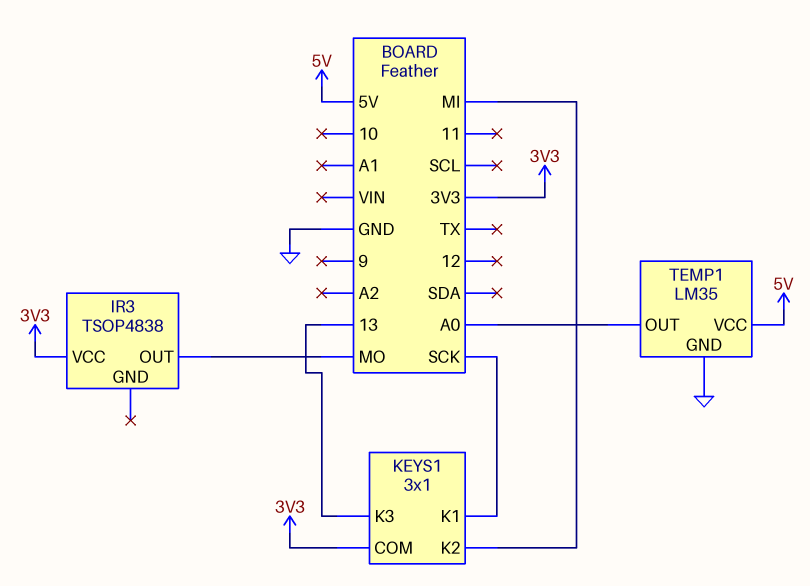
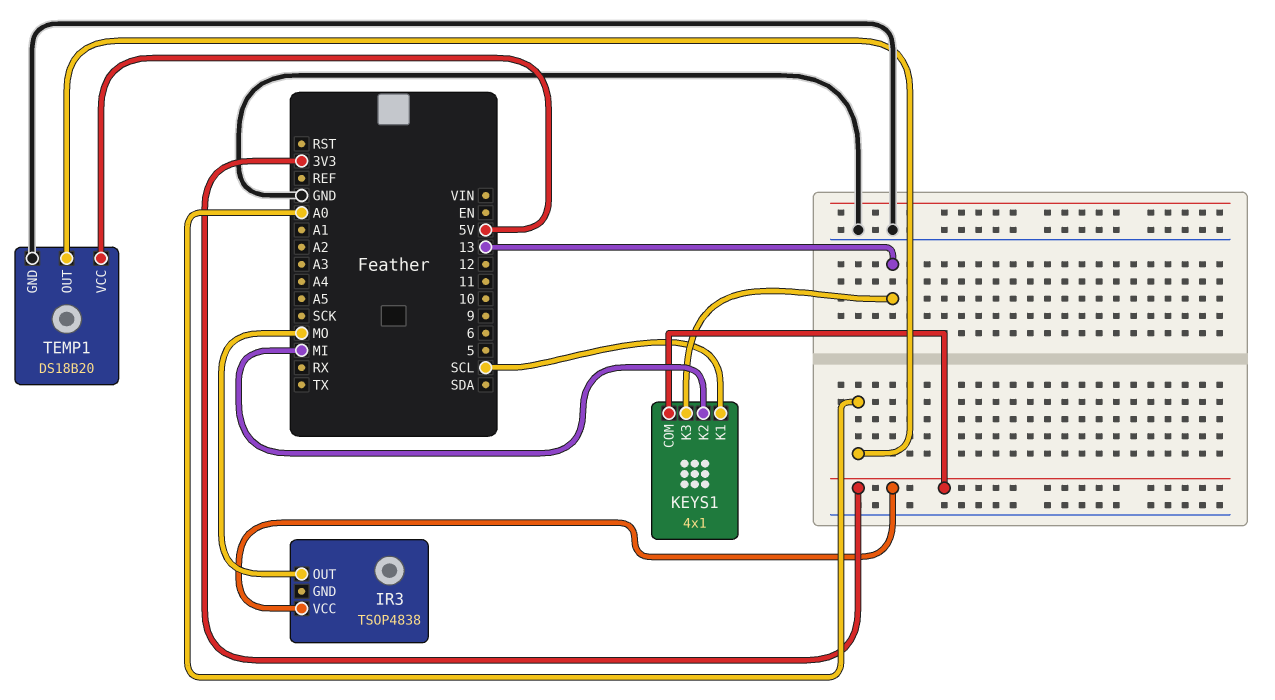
KEYS1: 3x1 -> 4x1
KEYS1 pin K1: SCK -> SCL
TEMP1: LM35 -> DS18B20

